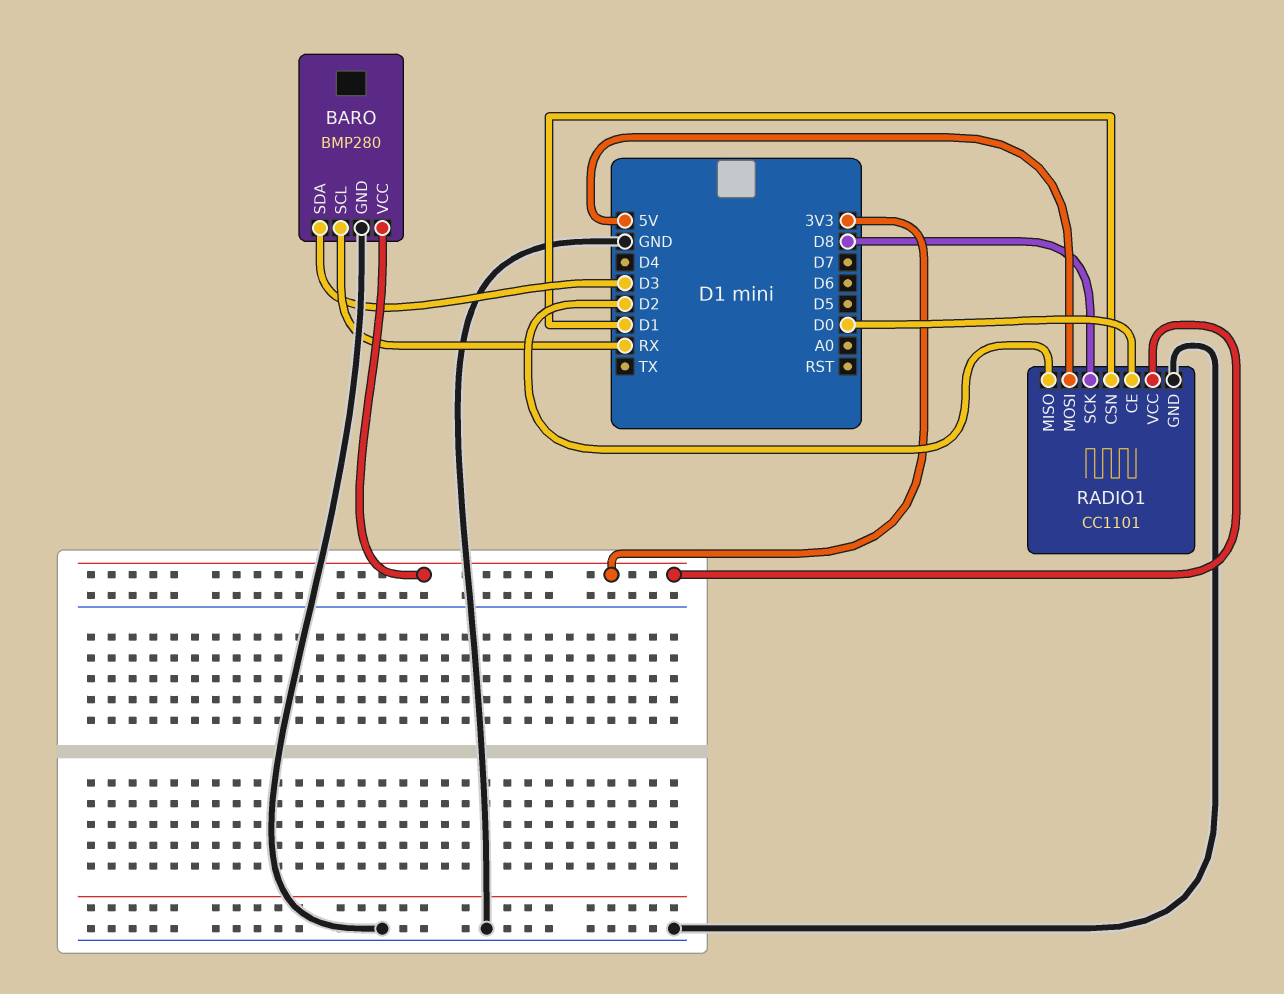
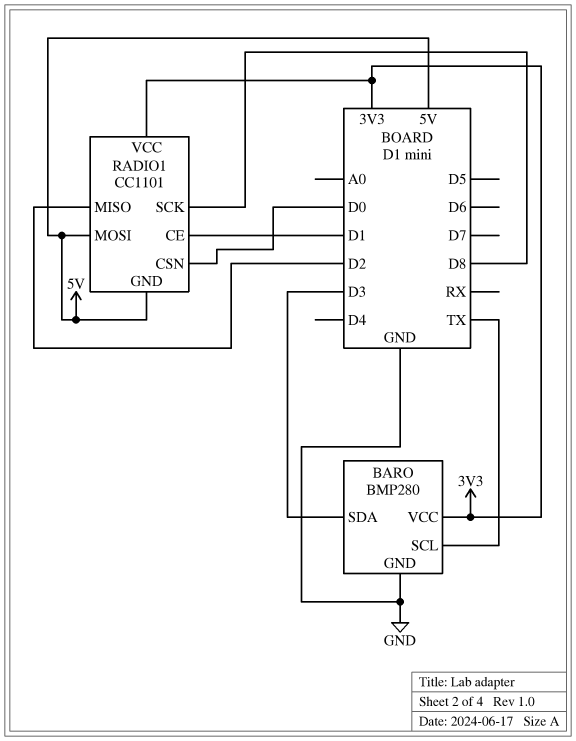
BARO pin SCL: RX -> TX
RADIO1 pin CE: D0 -> D1
RADIO1 pin CSN: D1 -> D0
RADIO1 pin GND: GND -> 5V

